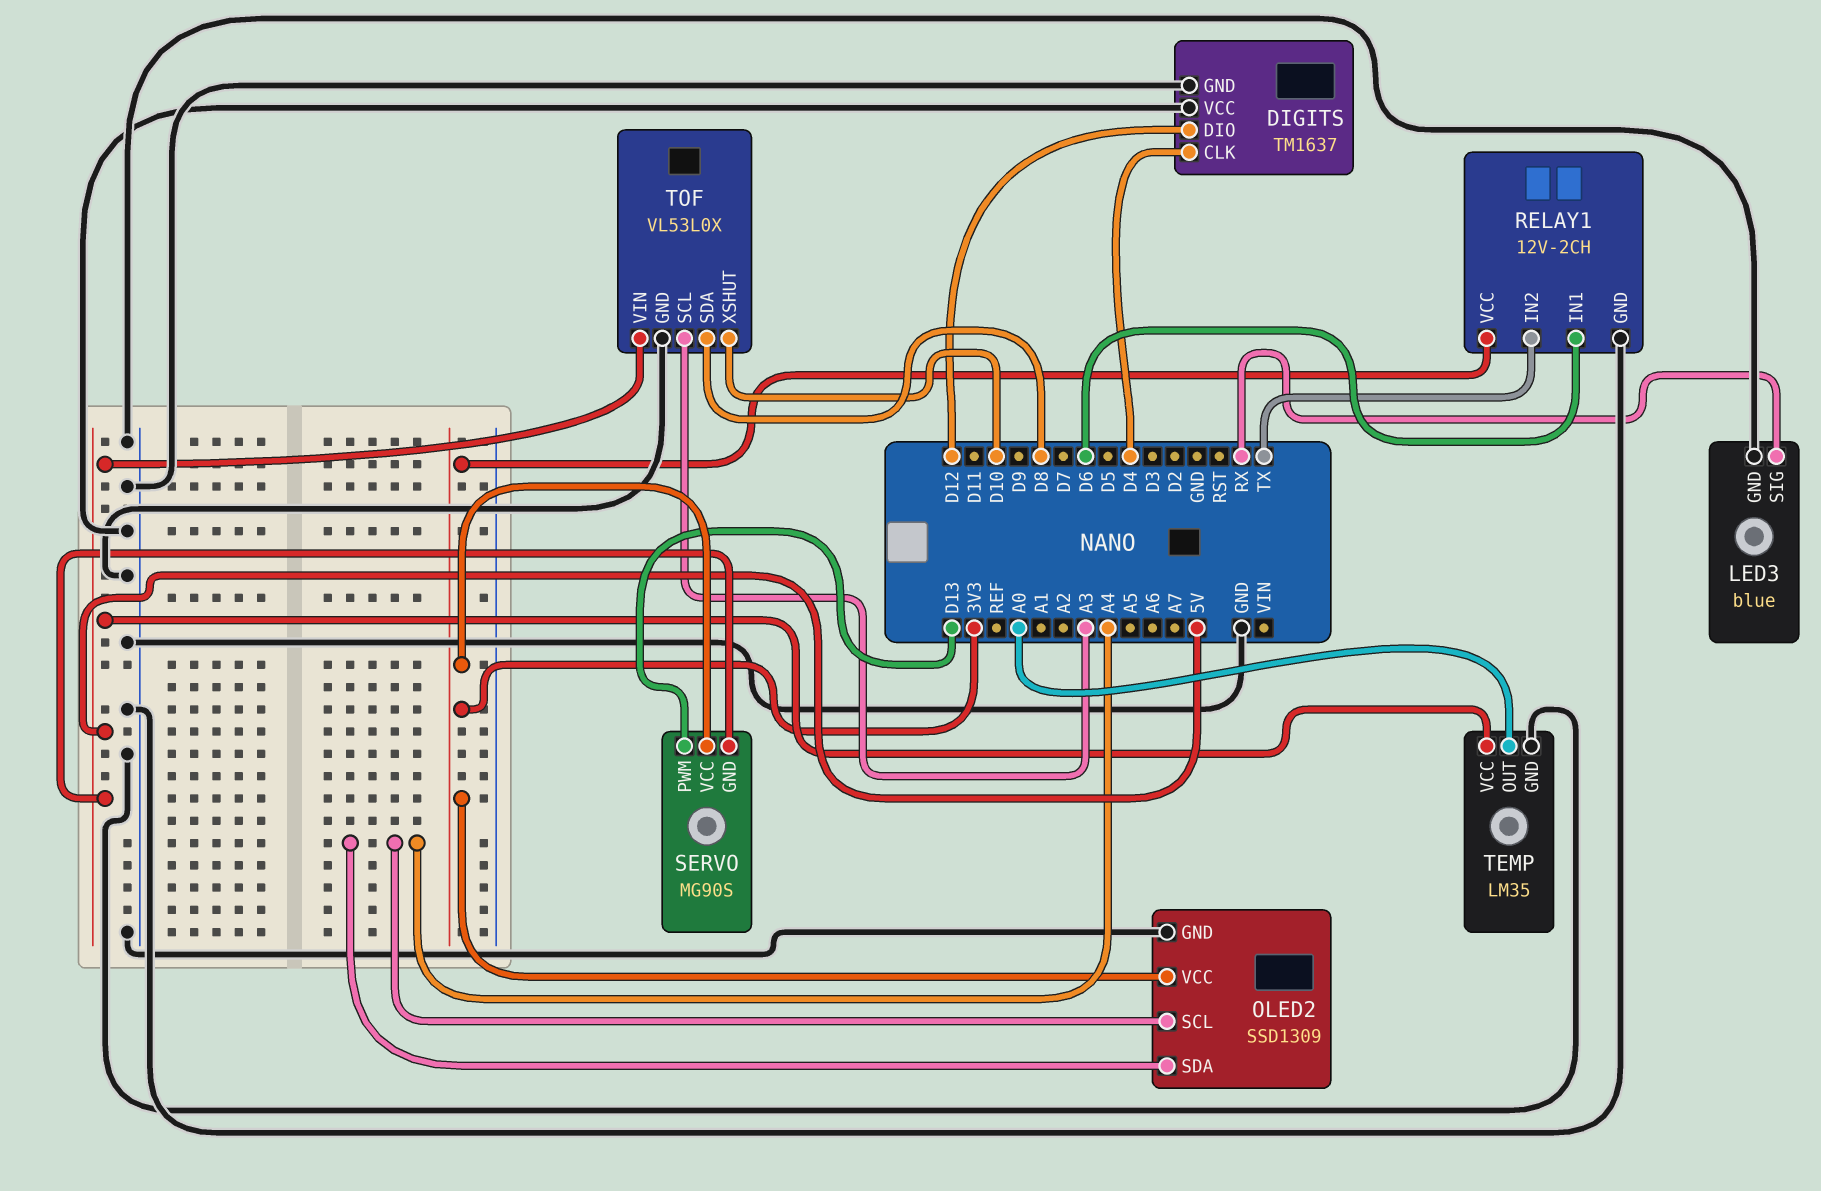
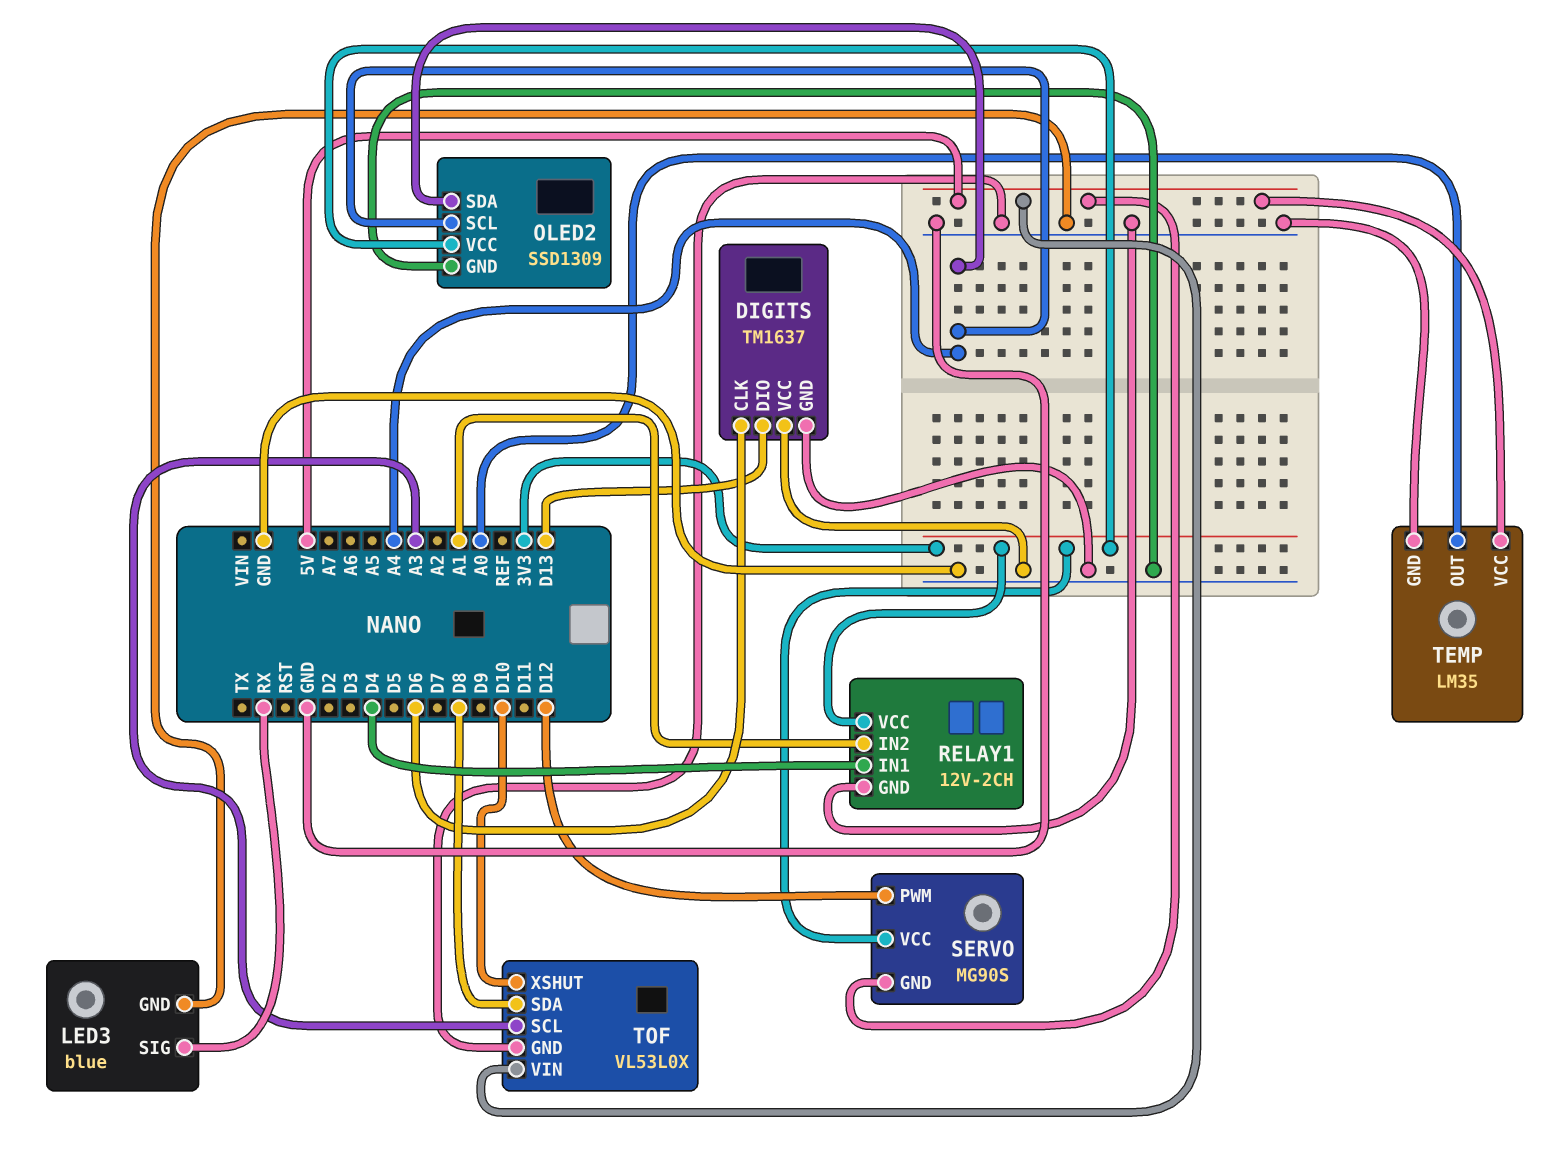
DIGITS pin CLK: D4 -> D6
DIGITS pin DIO: D12 -> D13
RELAY1 pin IN1: D6 -> D4
RELAY1 pin IN2: TX -> A1
SERVO pin PWM: D13 -> D12

